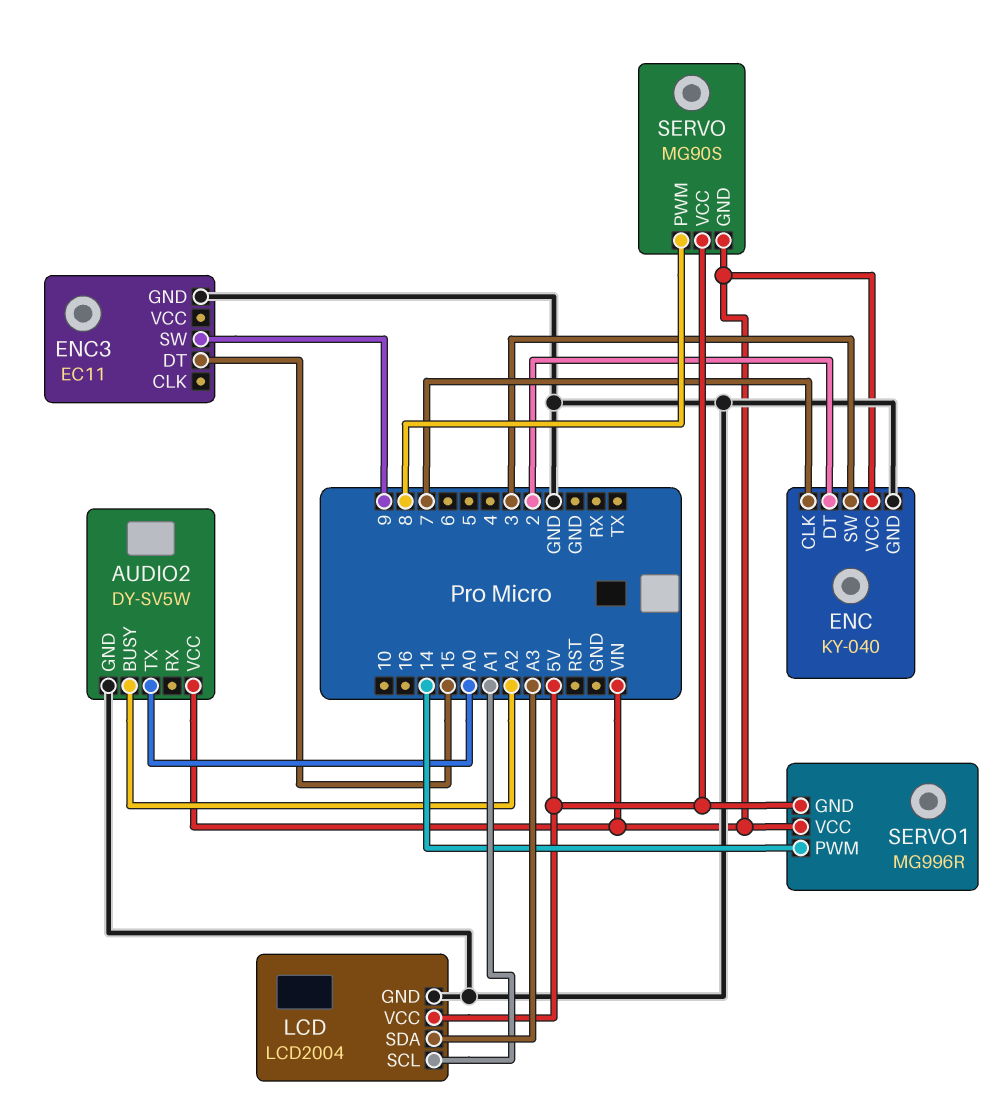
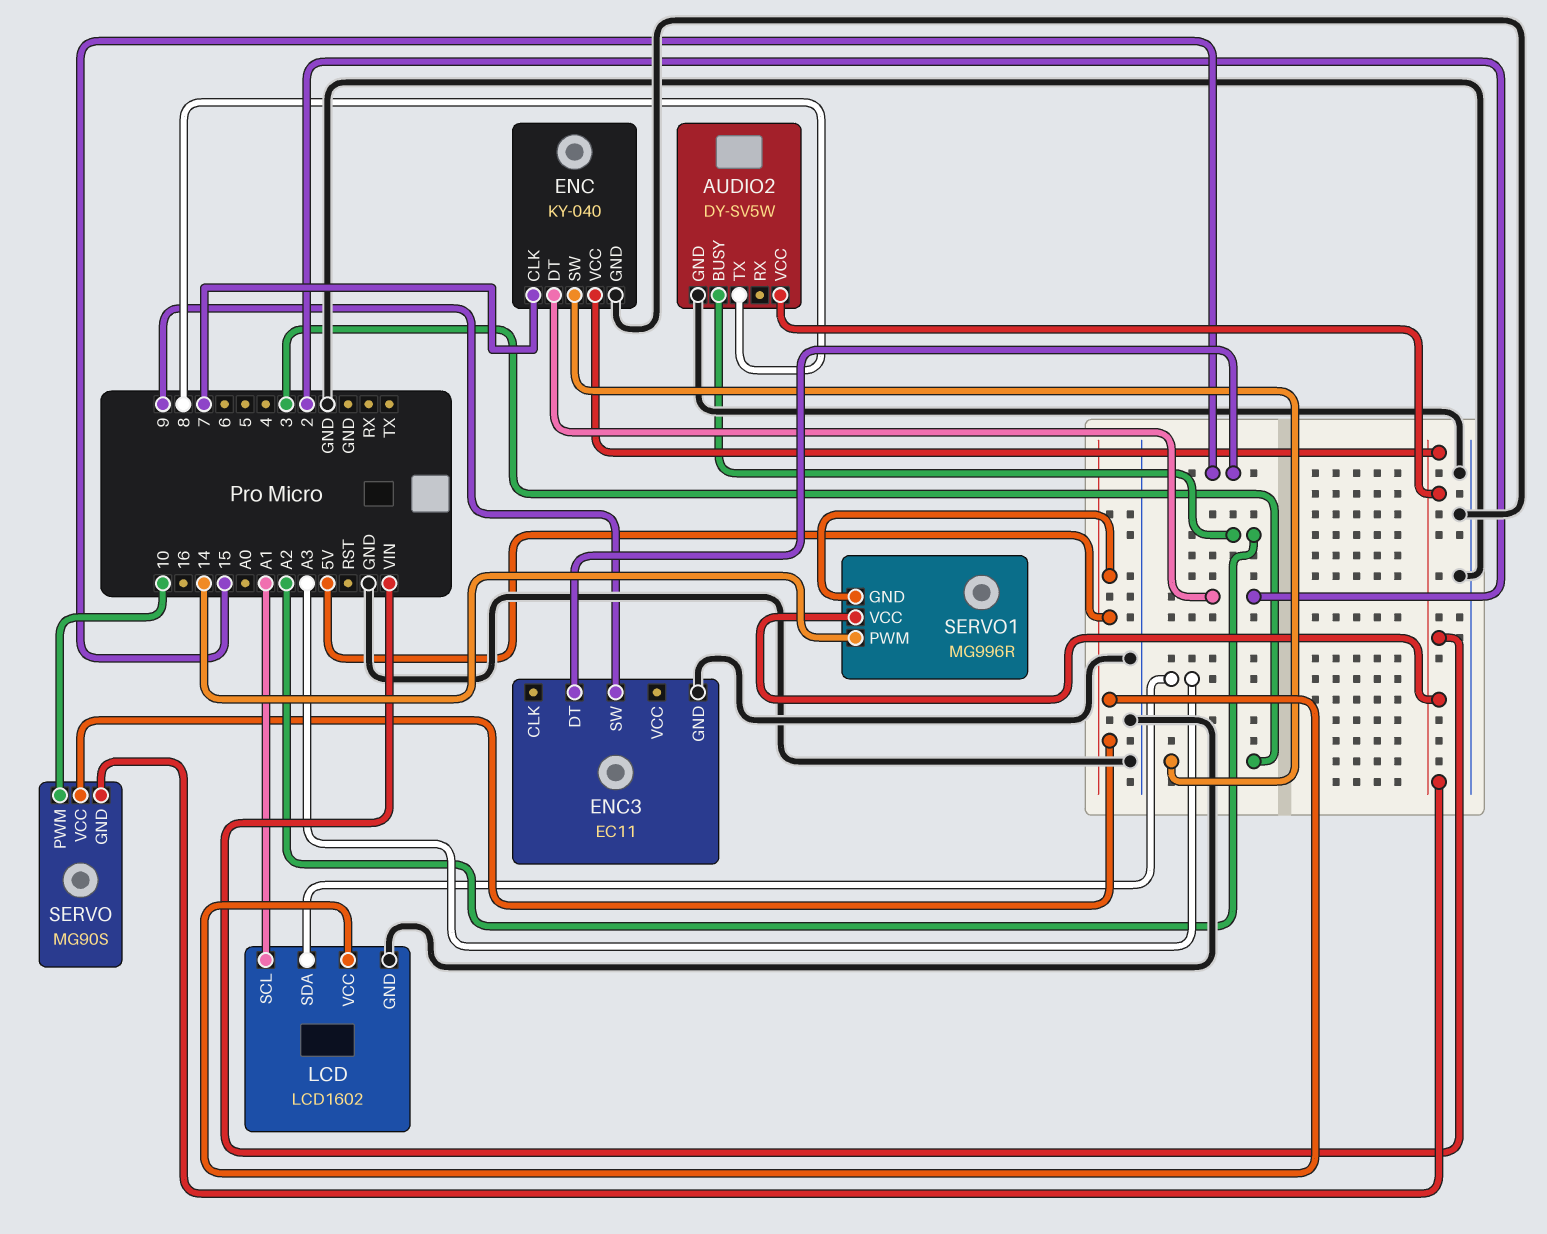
AUDIO2 pin TX: A0 -> 8
LCD: LCD2004 -> LCD1602
SERVO pin PWM: 8 -> 10

